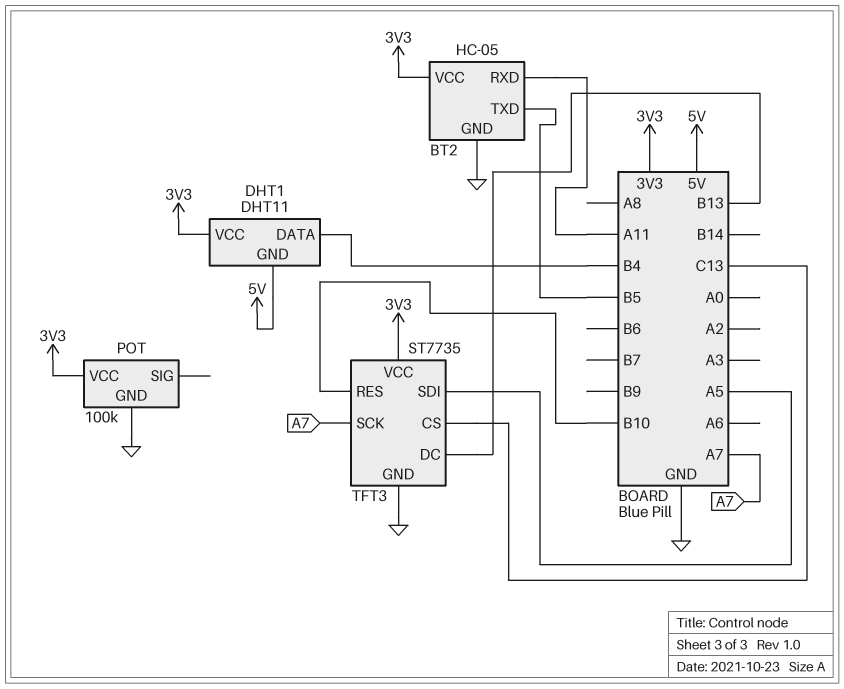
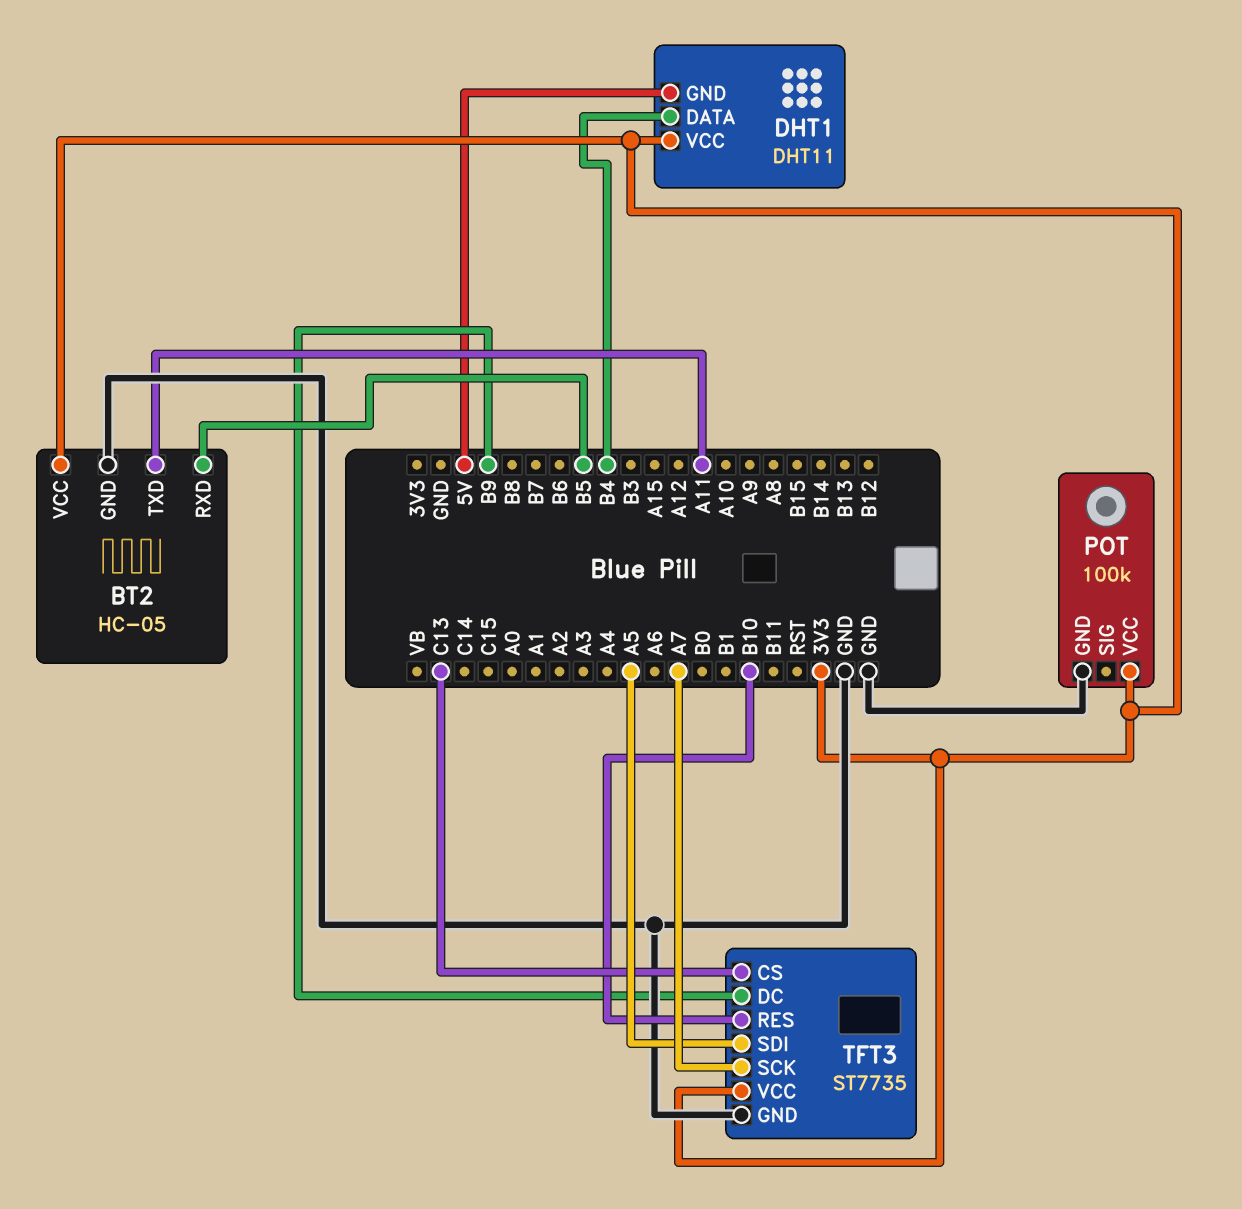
BT2 pin RXD: A11 -> B5
BT2 pin TXD: B5 -> A11
TFT3 pin DC: B13 -> B9

